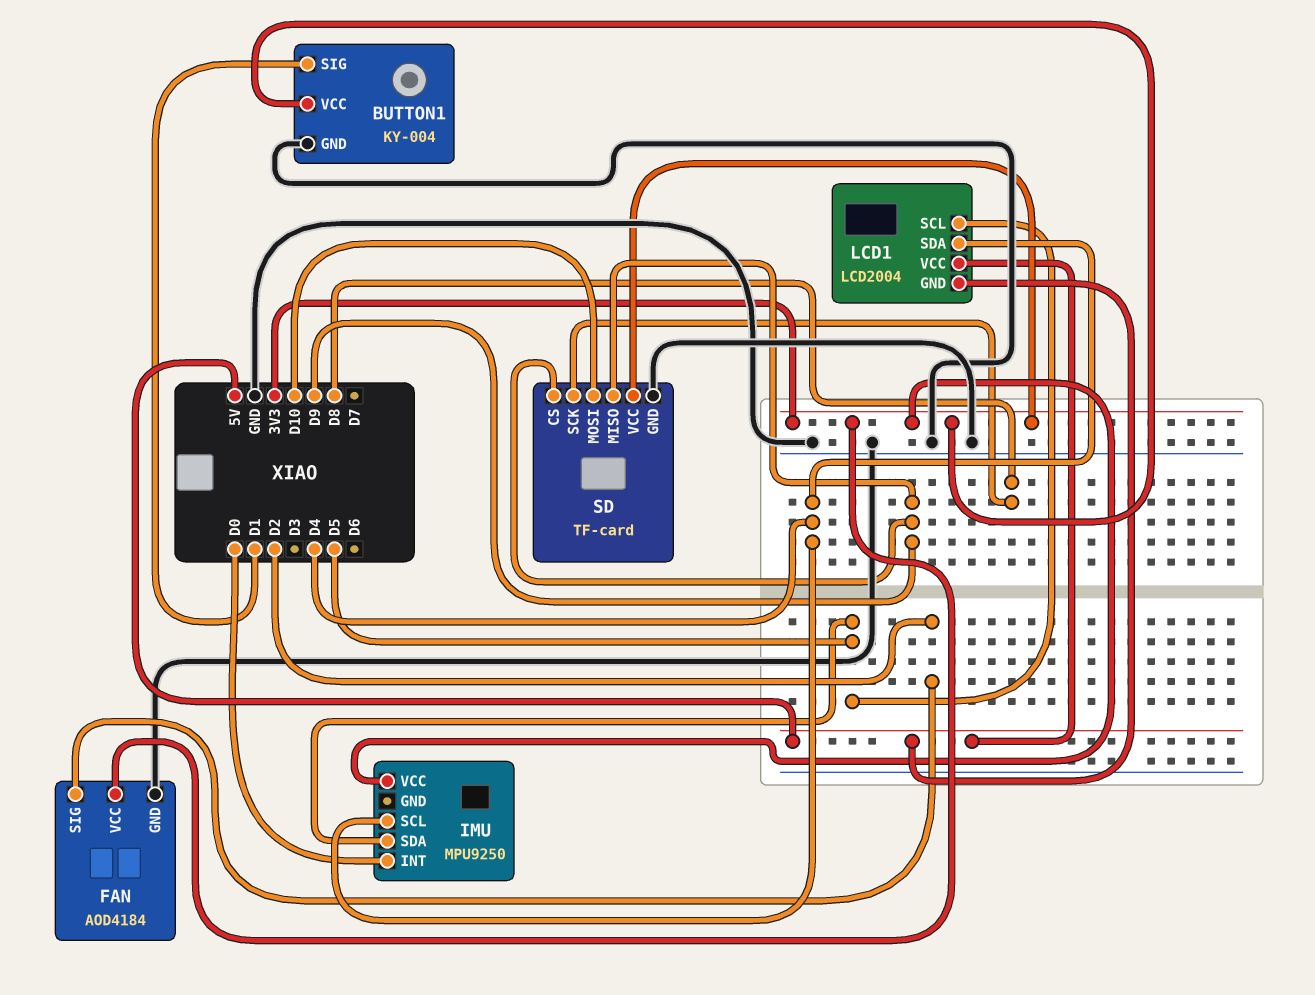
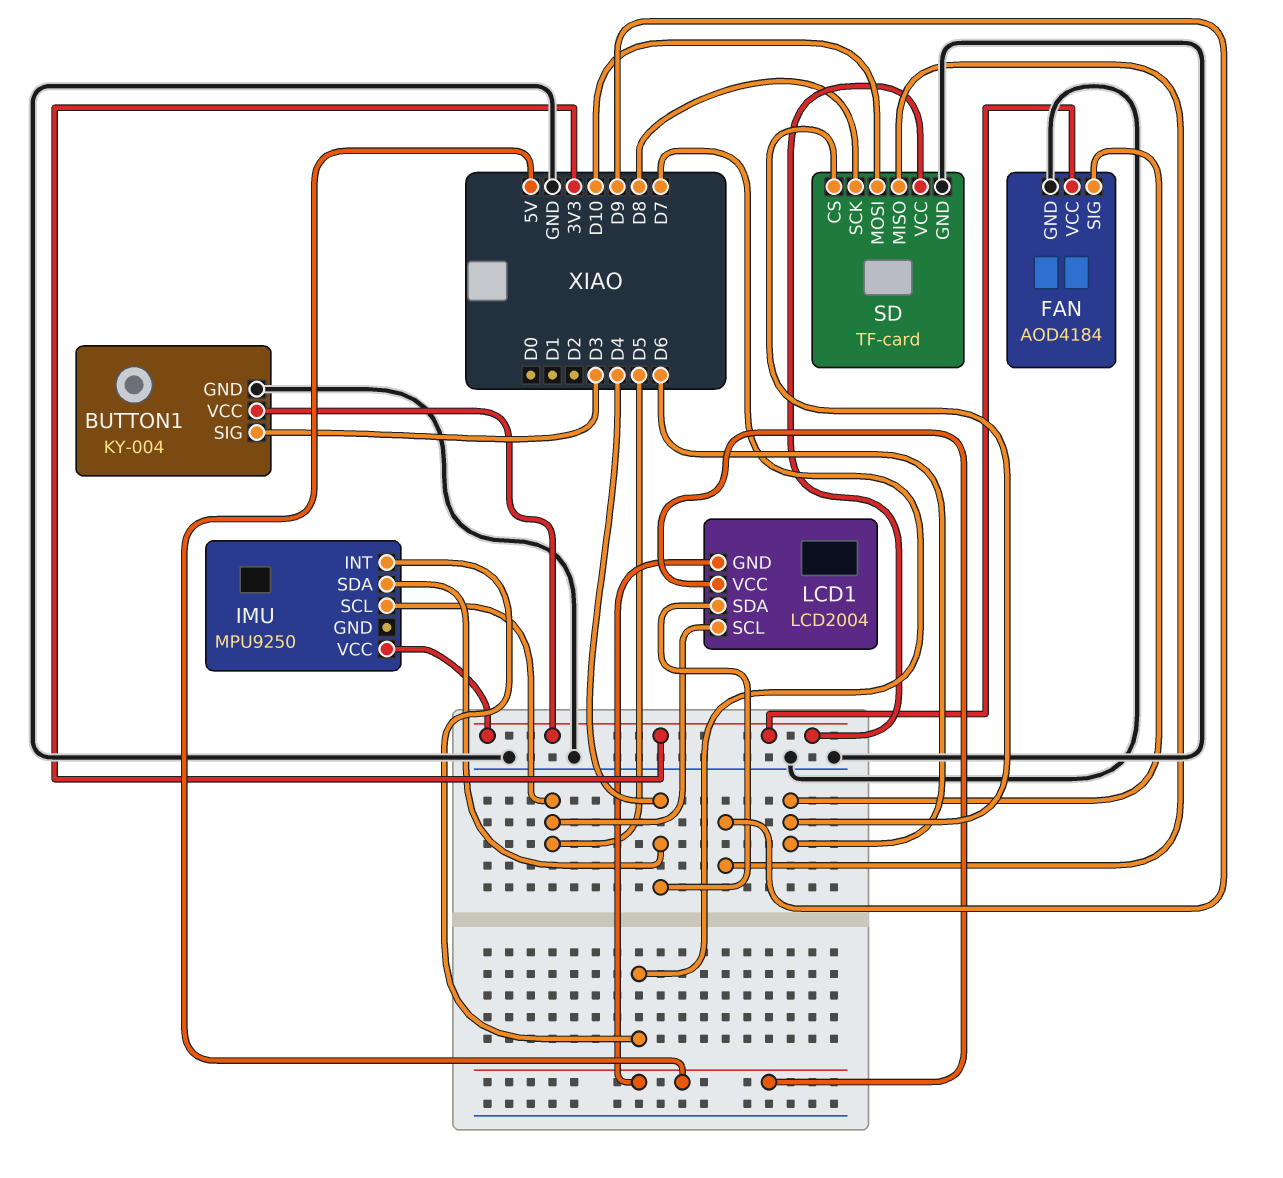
BUTTON1 pin SIG: D1 -> D3
FAN pin SIG: D2 -> D6
IMU pin INT: D0 -> D7
IMU pin SCL: D4 -> D5
IMU pin SDA: D5 -> D4
SD pin CS: D9 -> D6

